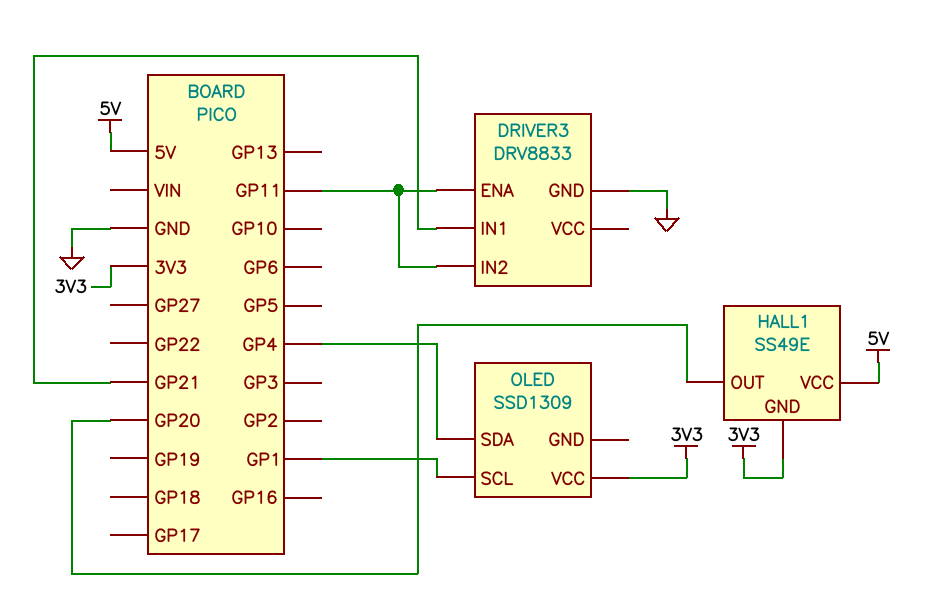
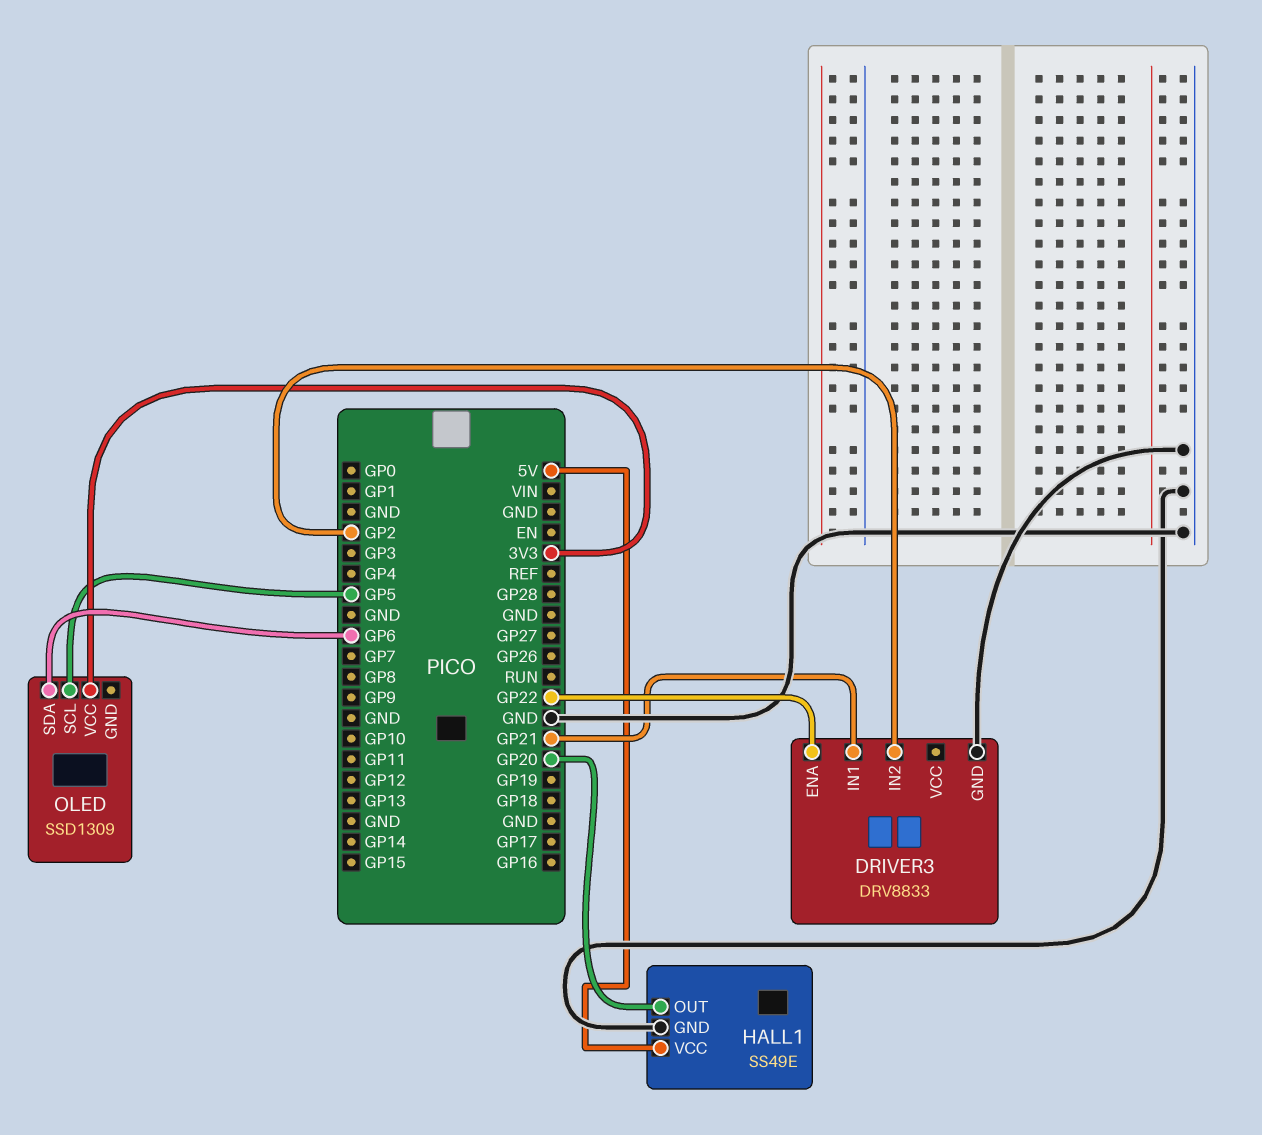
DRIVER3 pin ENA: GP11 -> GP22
DRIVER3 pin IN2: GP11 -> GP2
HALL1 pin GND: 3V3 -> GND
OLED pin SCL: GP1 -> GP5
OLED pin SDA: GP4 -> GP6

